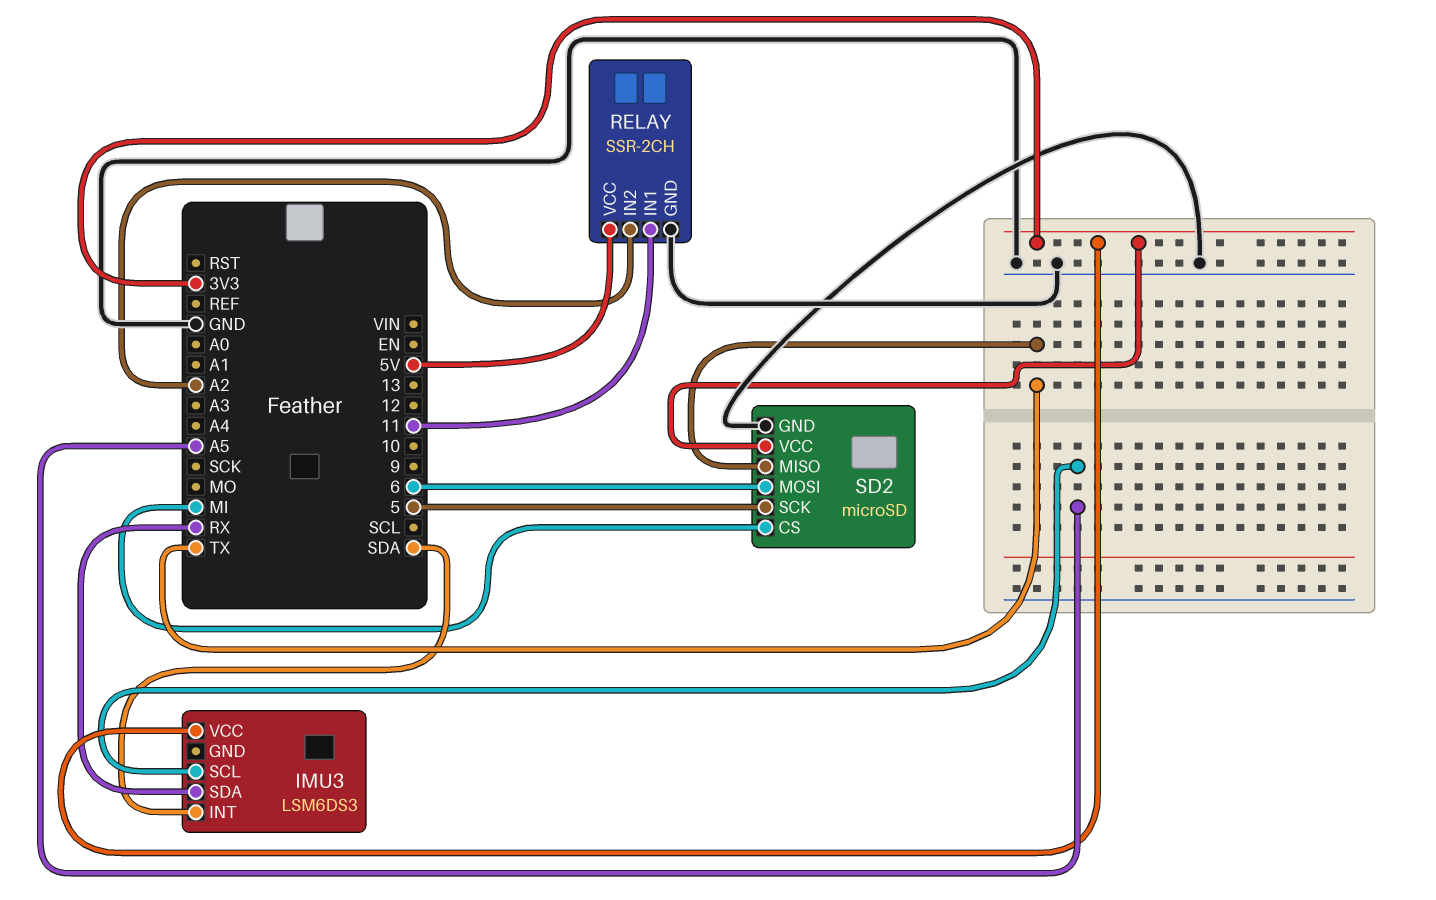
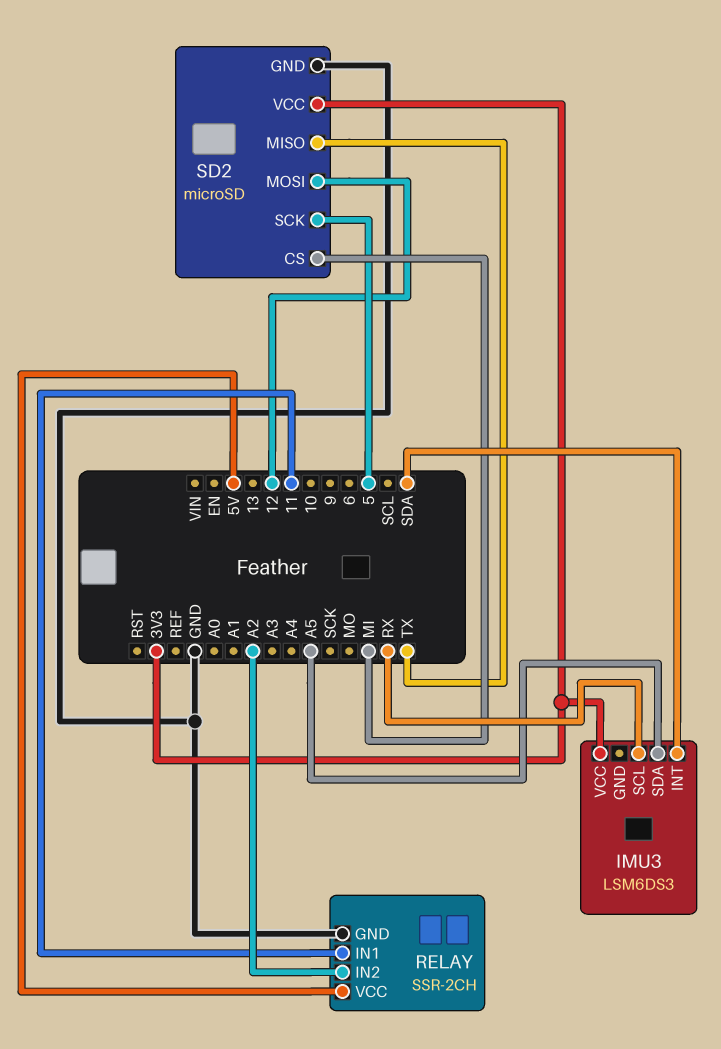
IMU3 pin SCL: A5 -> RX
IMU3 pin SDA: RX -> A5
SD2 pin MOSI: 6 -> 12

